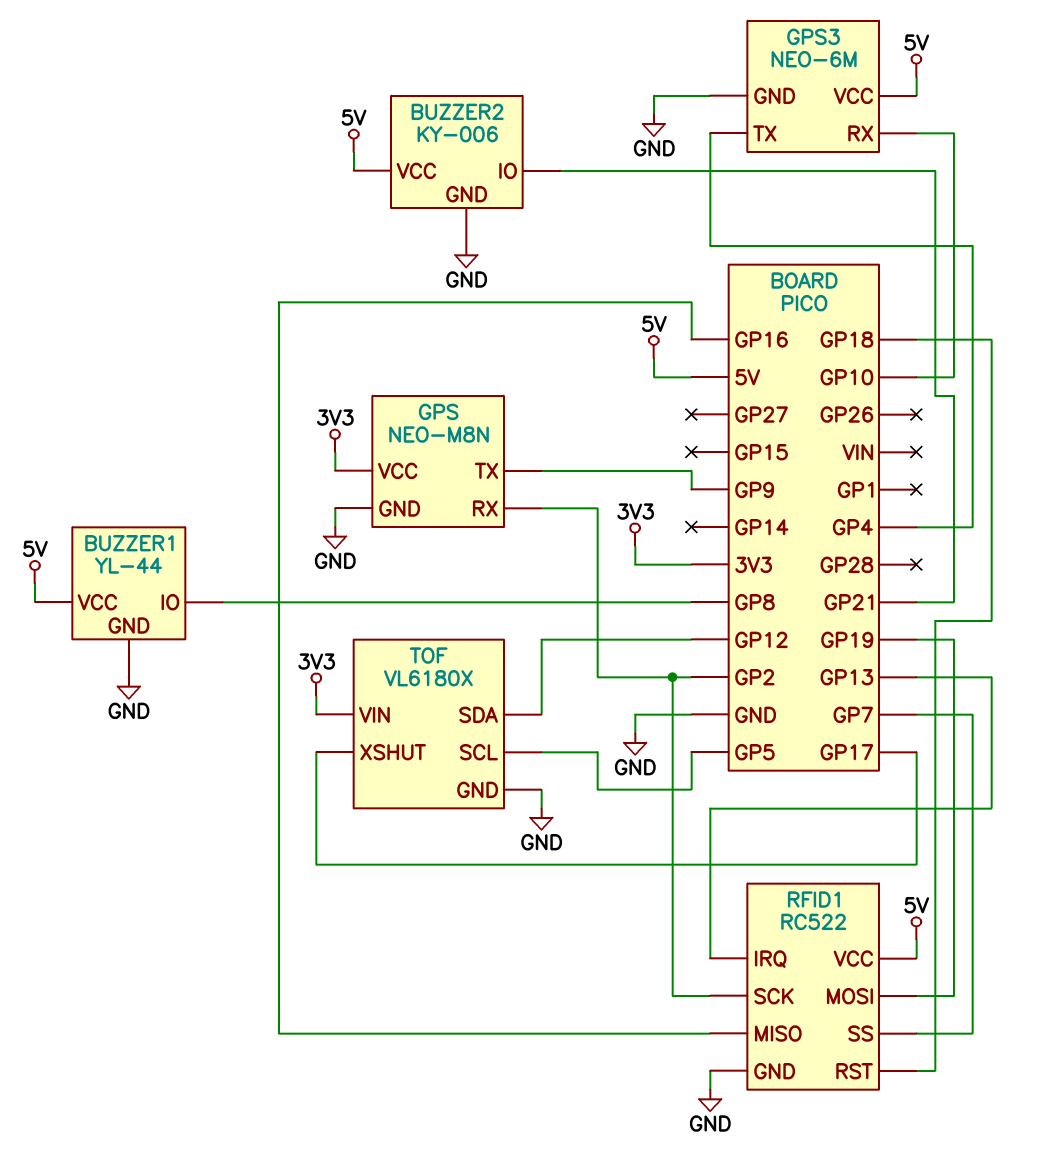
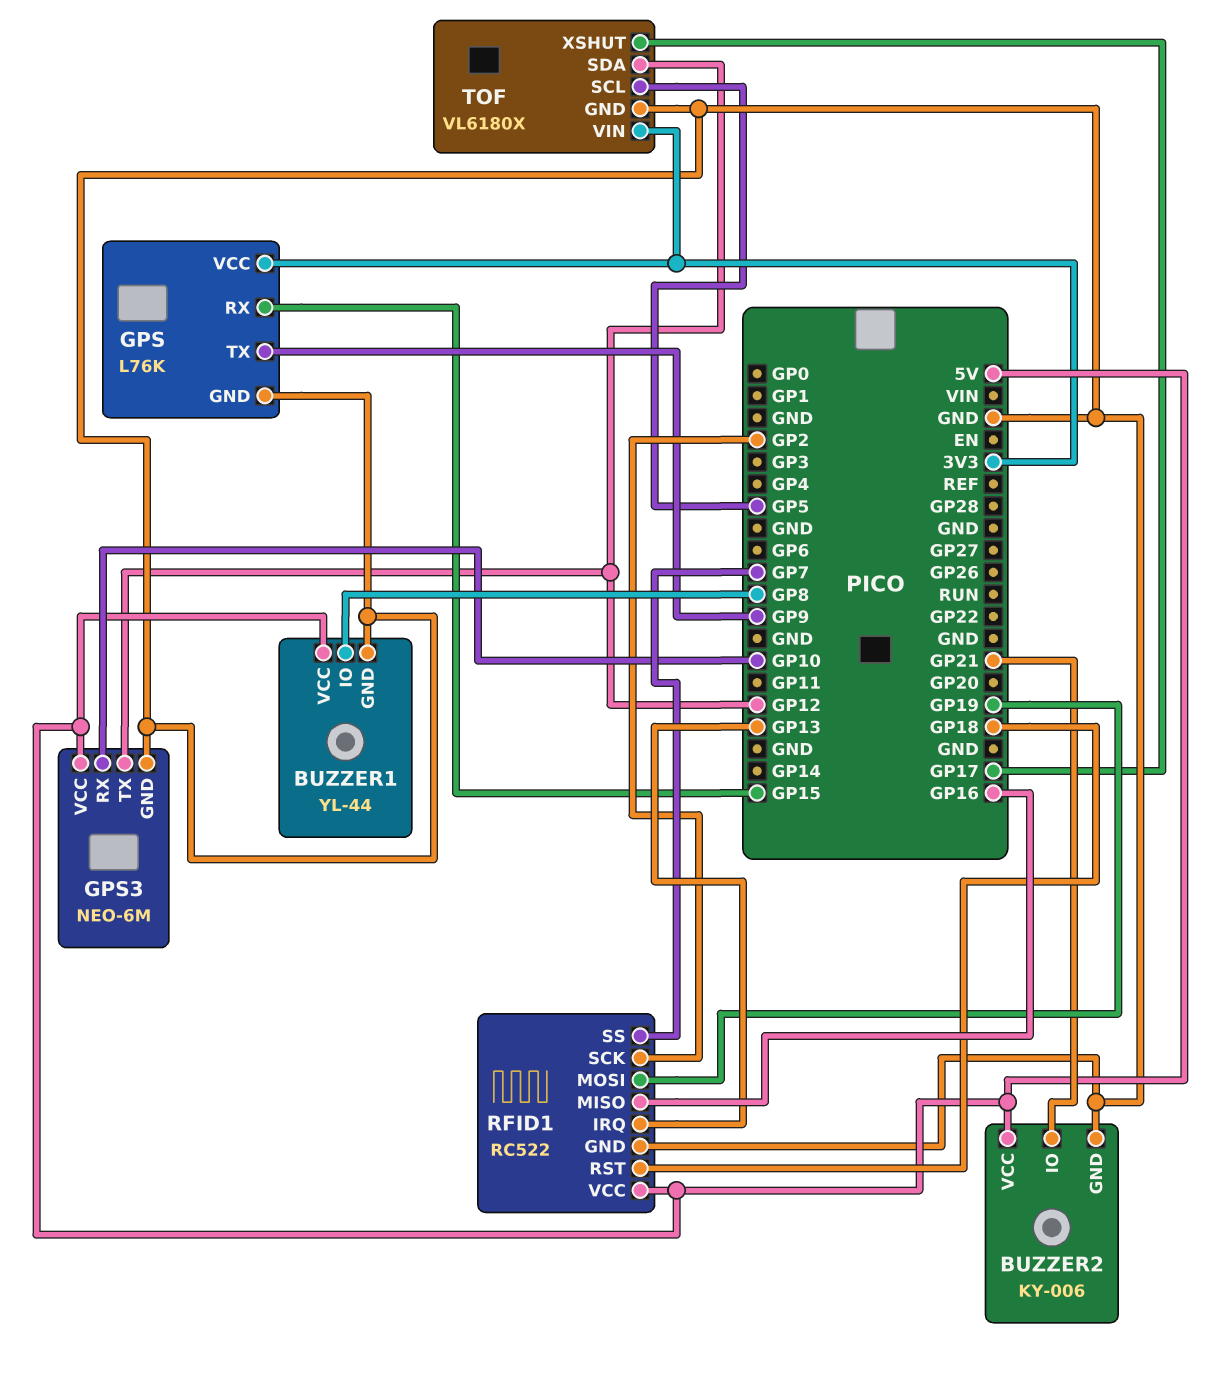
GPS: NEO-M8N -> L76K
GPS pin RX: GP2 -> GP15
GPS3 pin TX: GP4 -> GP12

